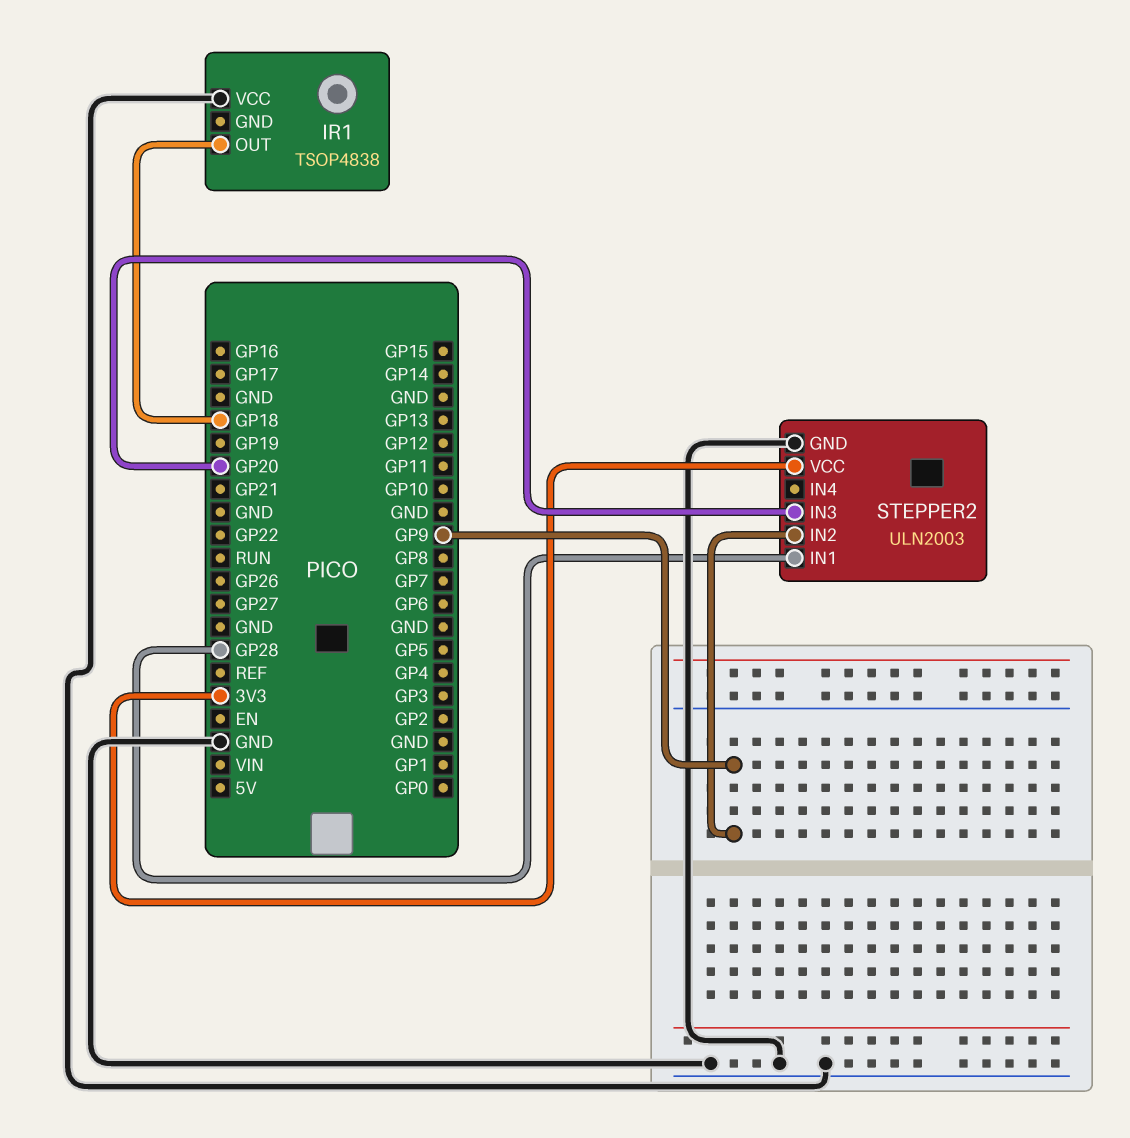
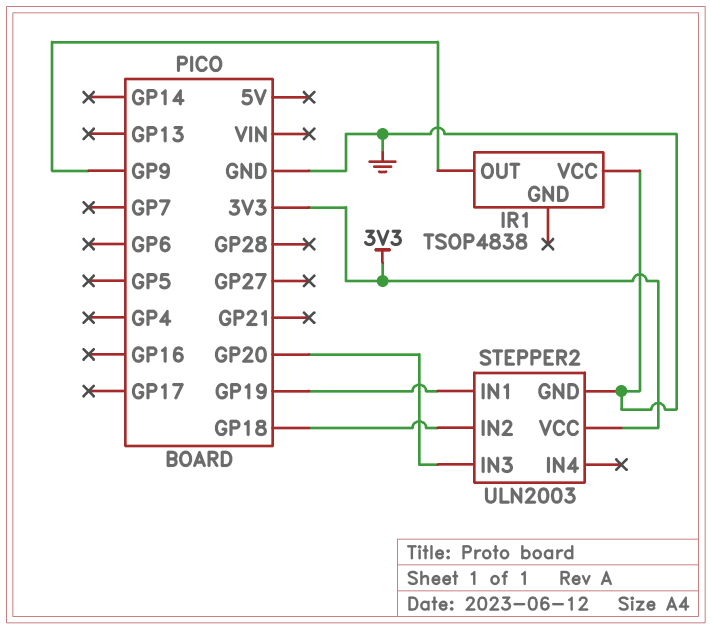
IR1 pin OUT: GP18 -> GP9
STEPPER2 pin IN1: GP28 -> GP19
STEPPER2 pin IN2: GP9 -> GP18

